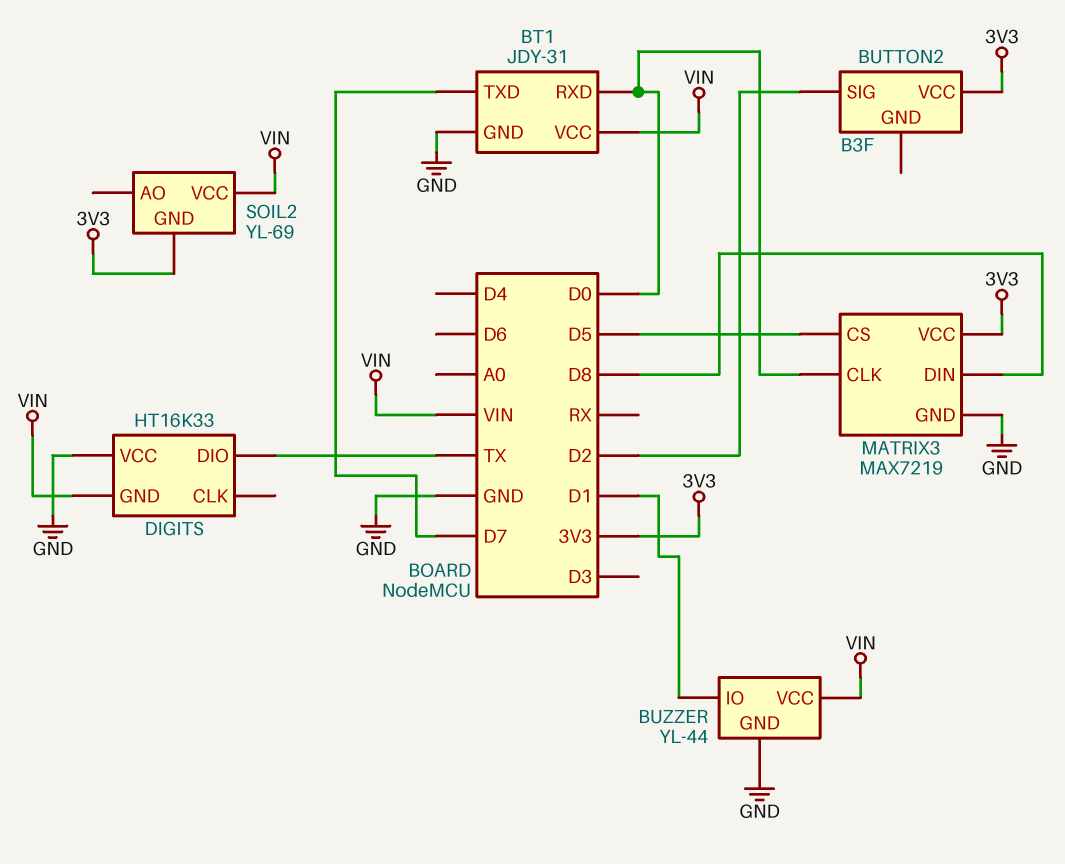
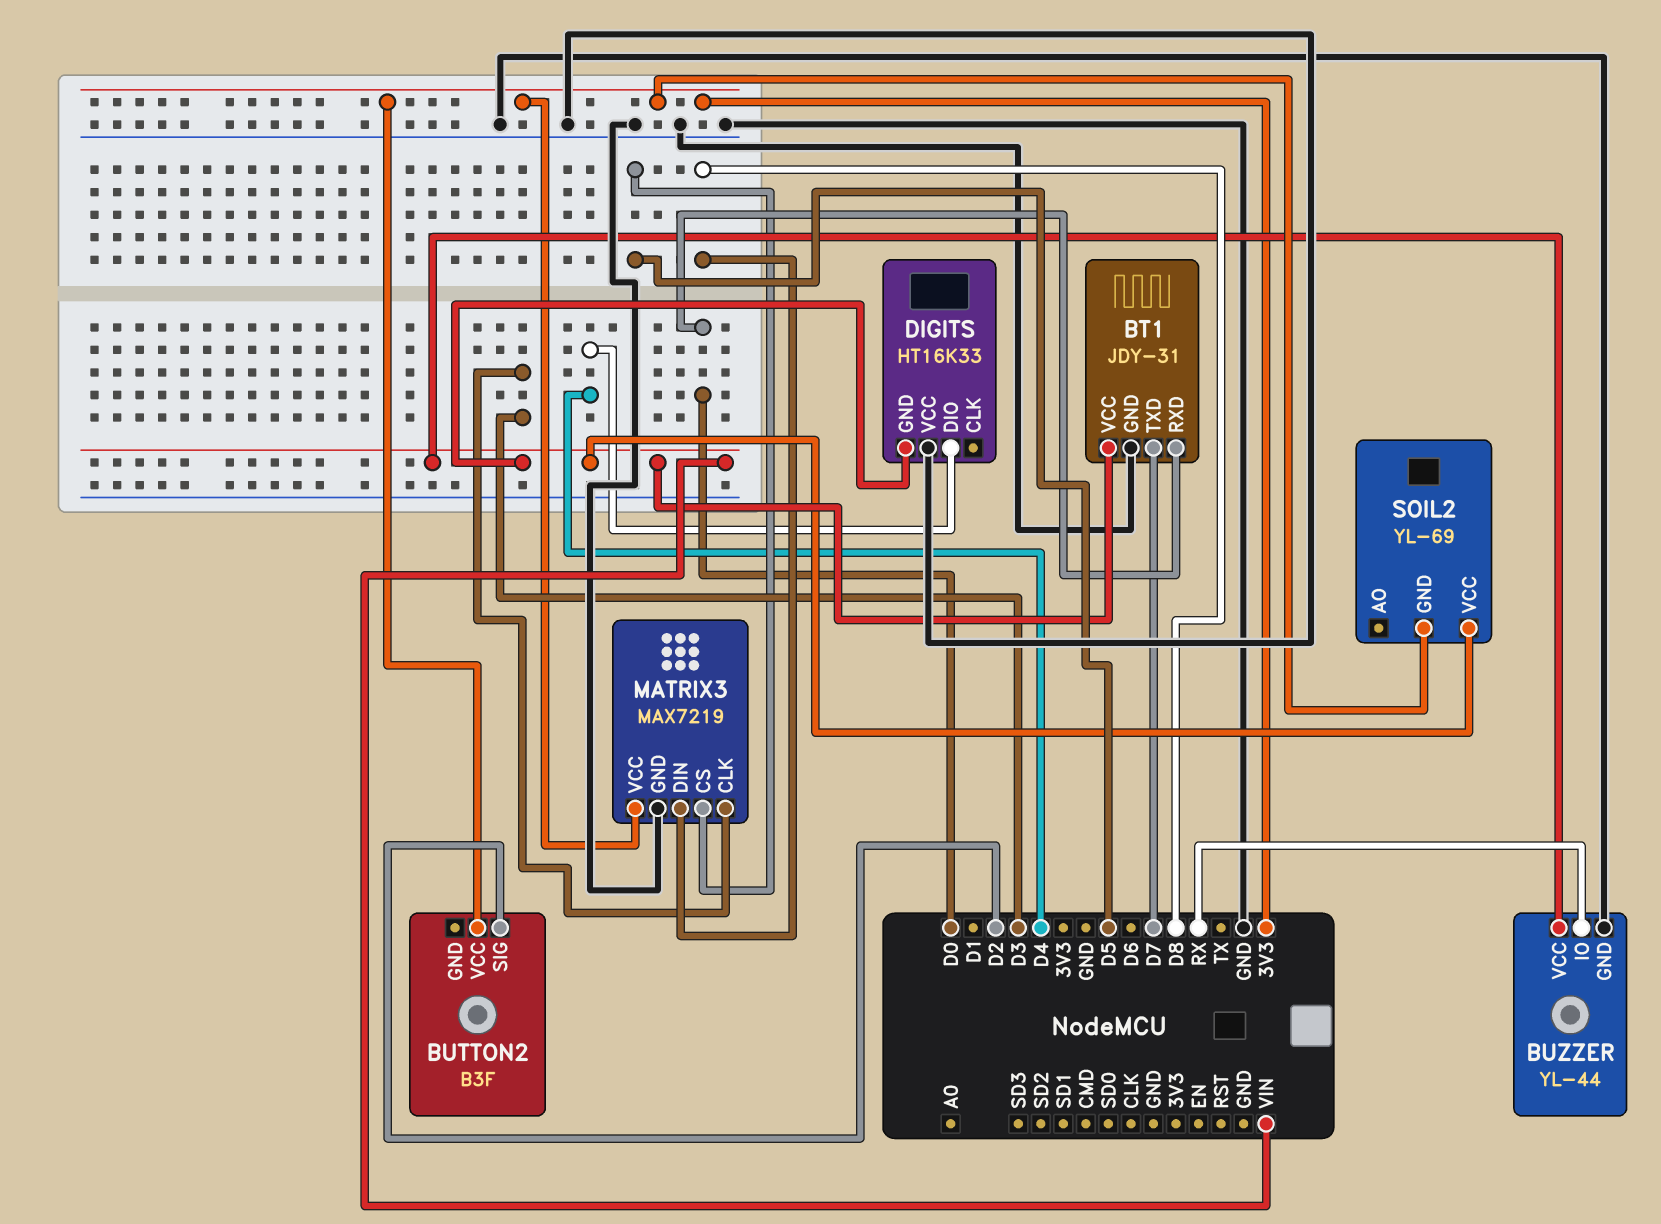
BUZZER pin IO: D1 -> RX
DIGITS pin DIO: TX -> D4
MATRIX3 pin CLK: D0 -> D3

